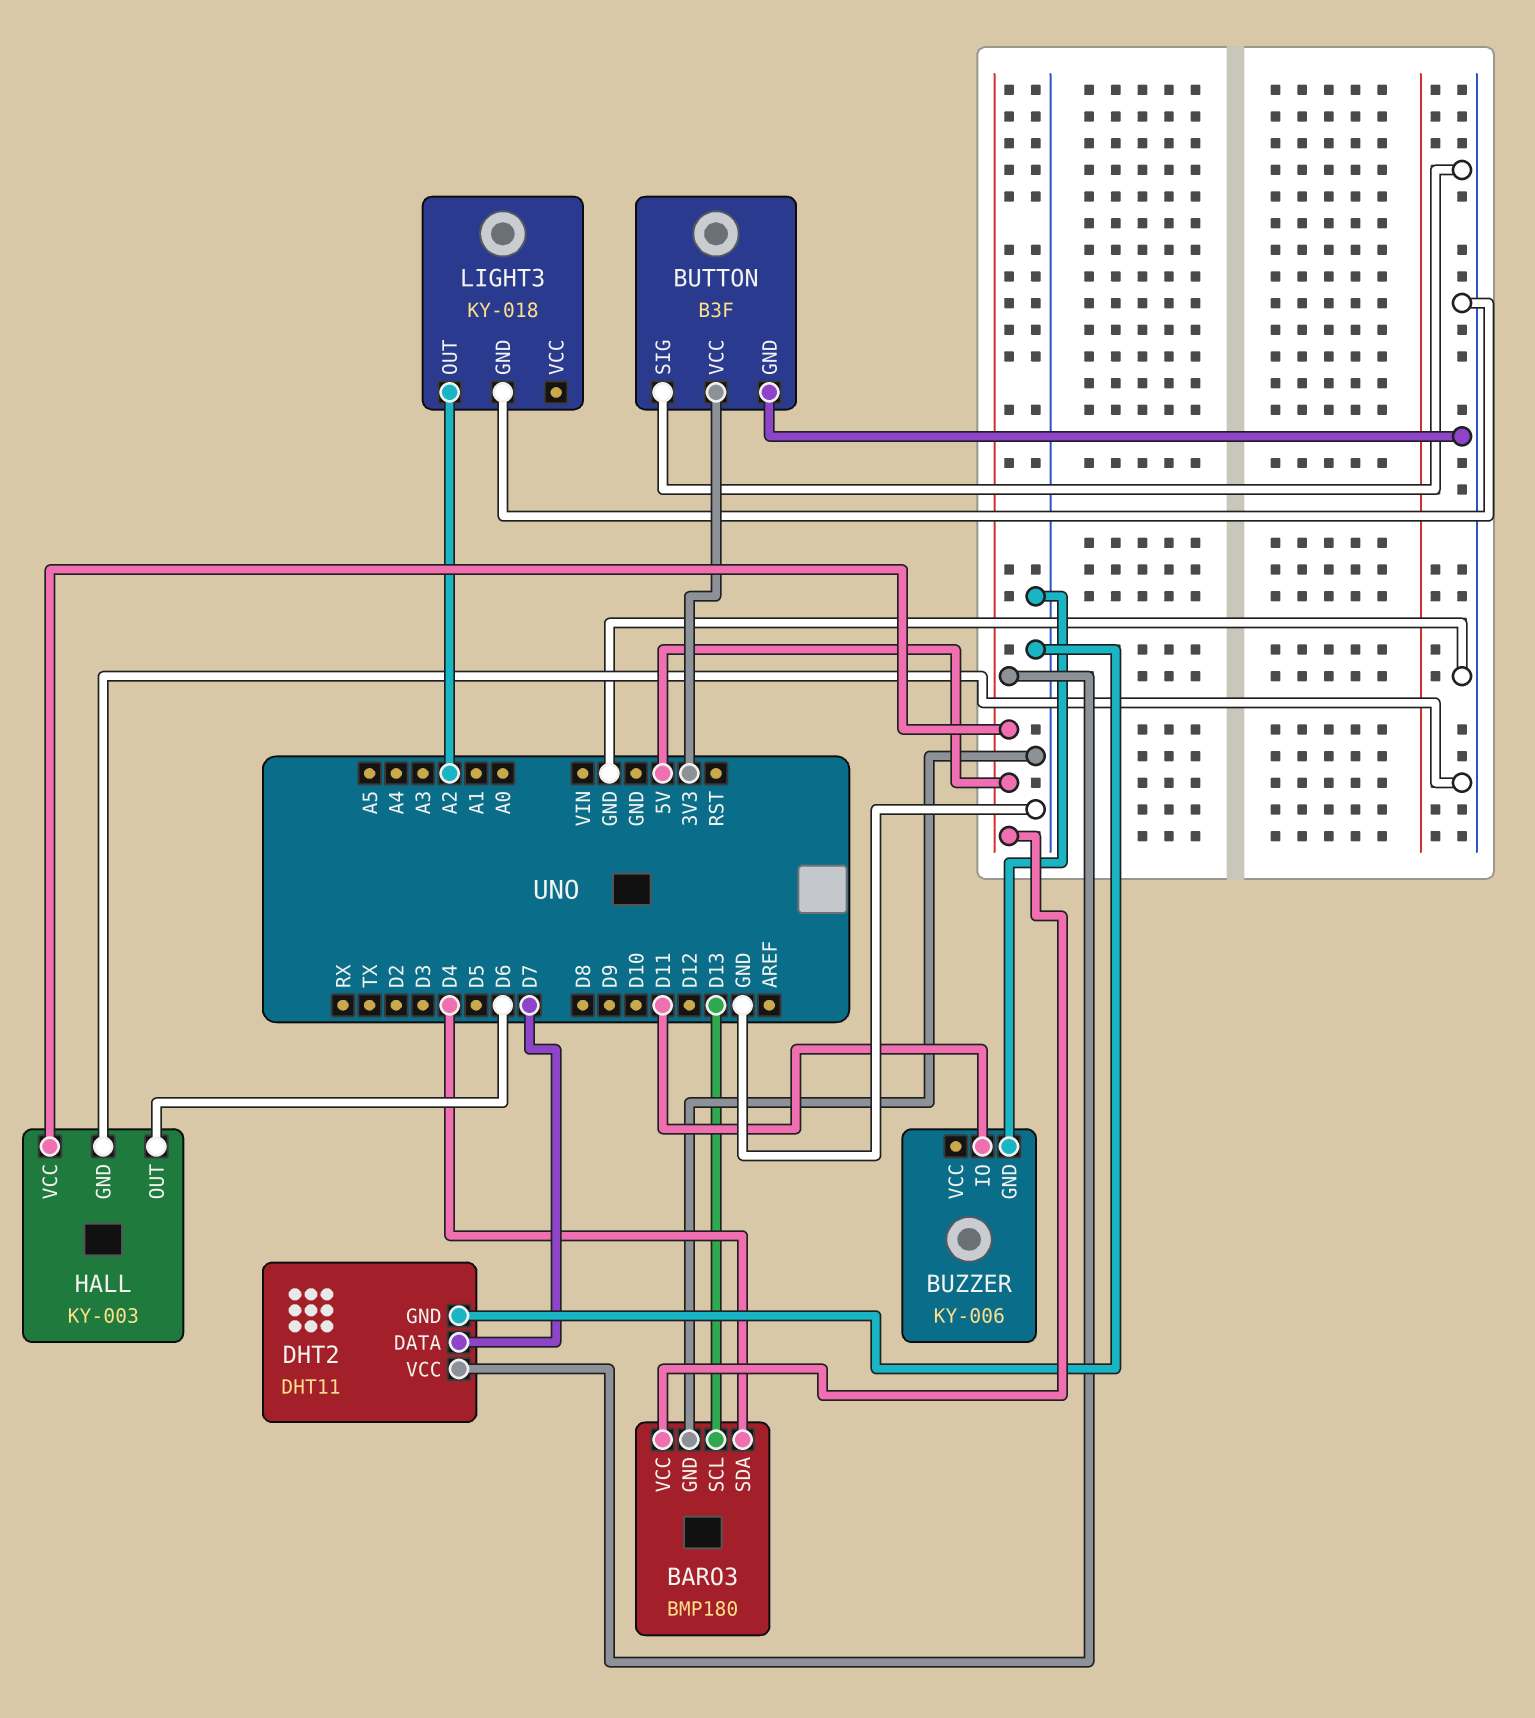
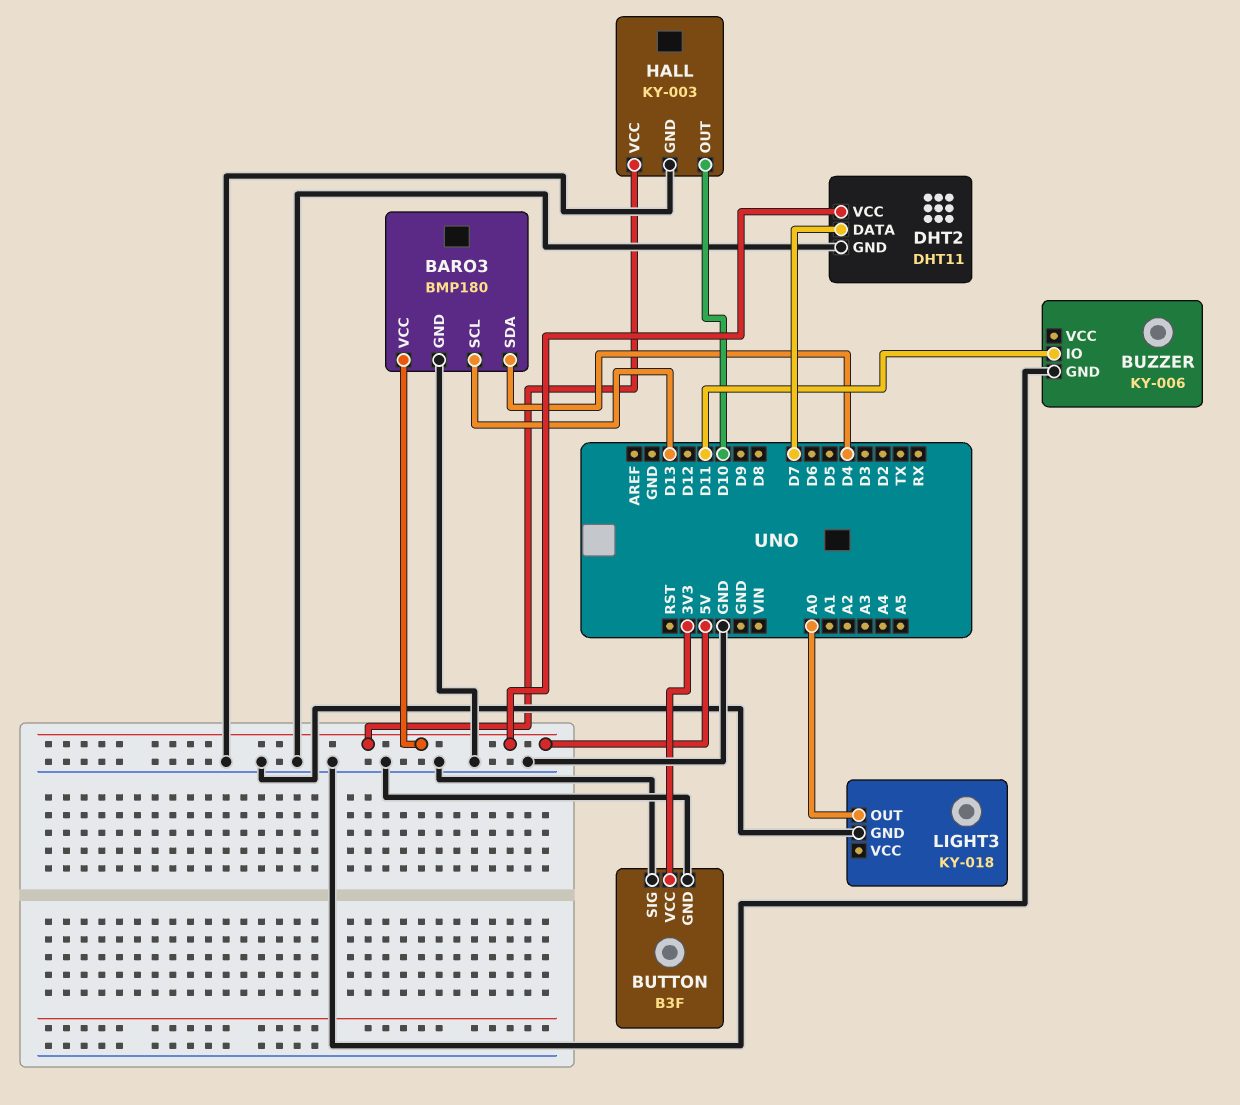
HALL pin OUT: D6 -> D10
LIGHT3 pin OUT: A2 -> A0

